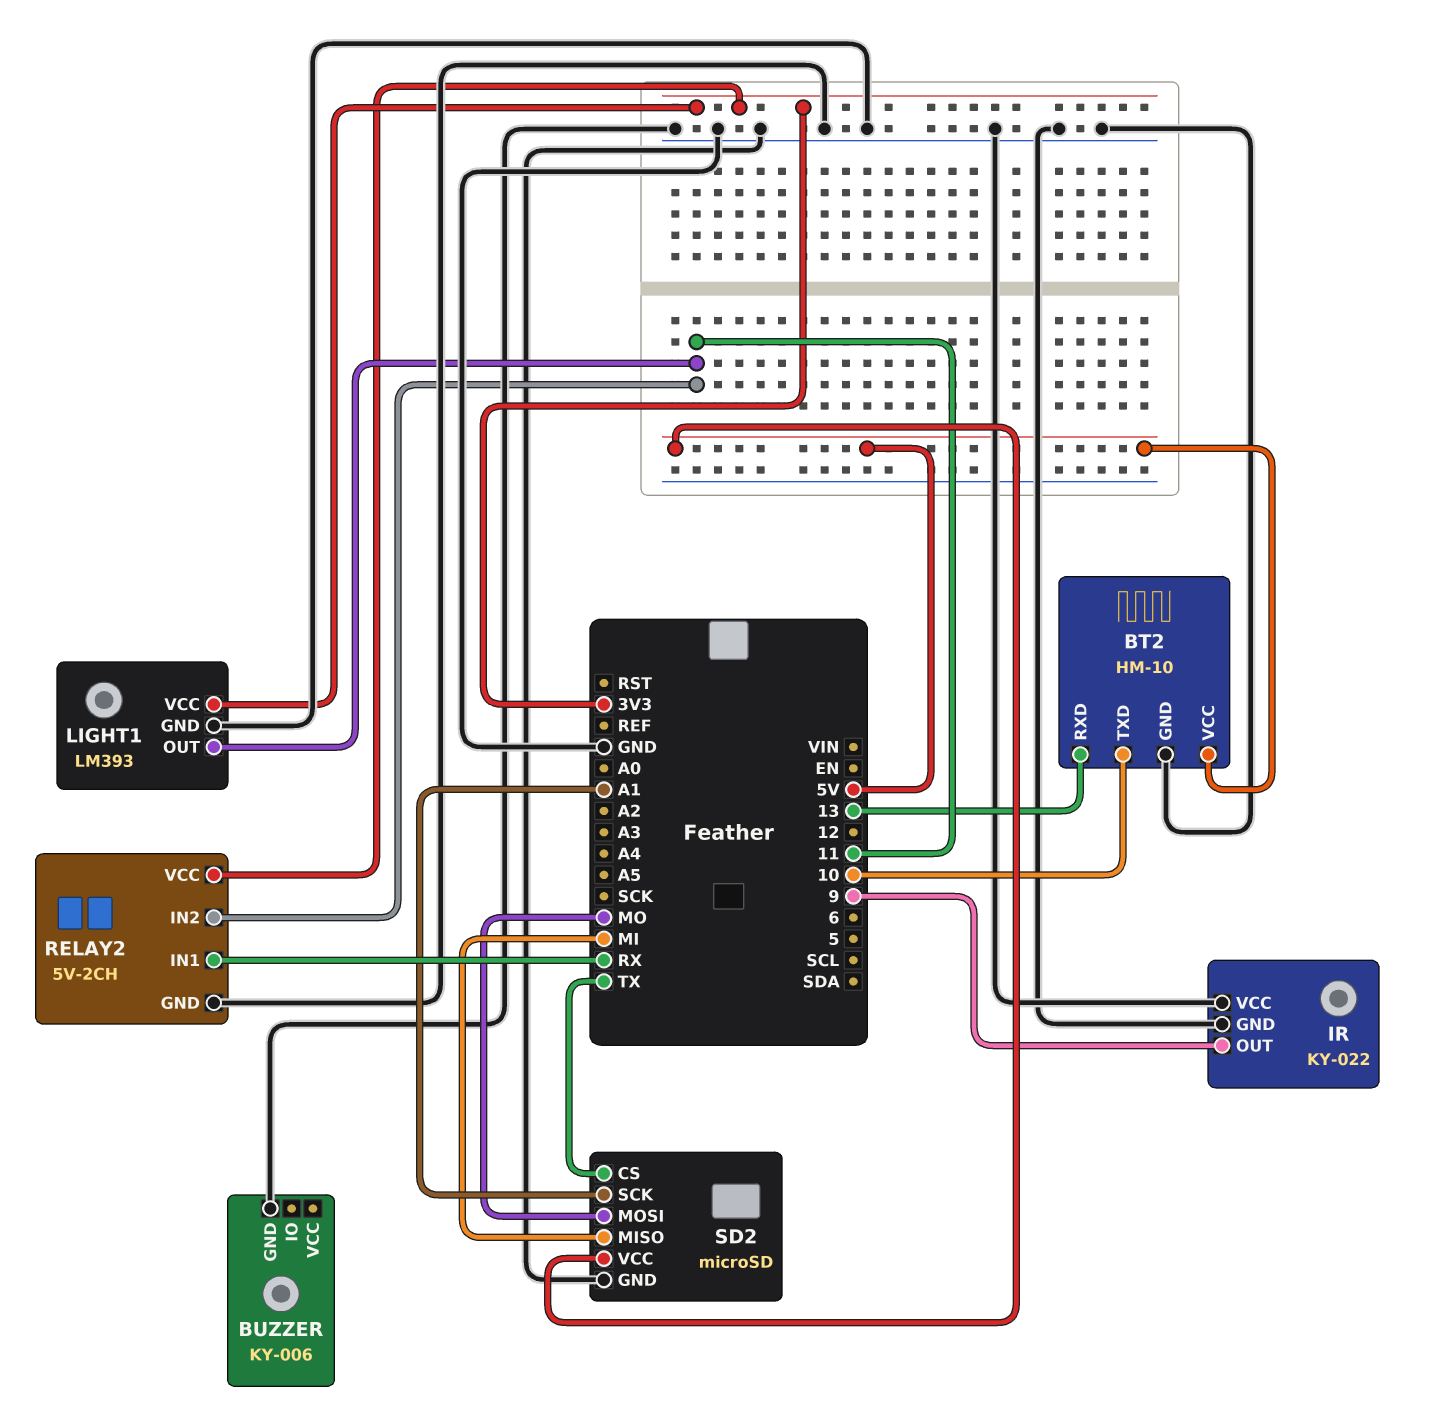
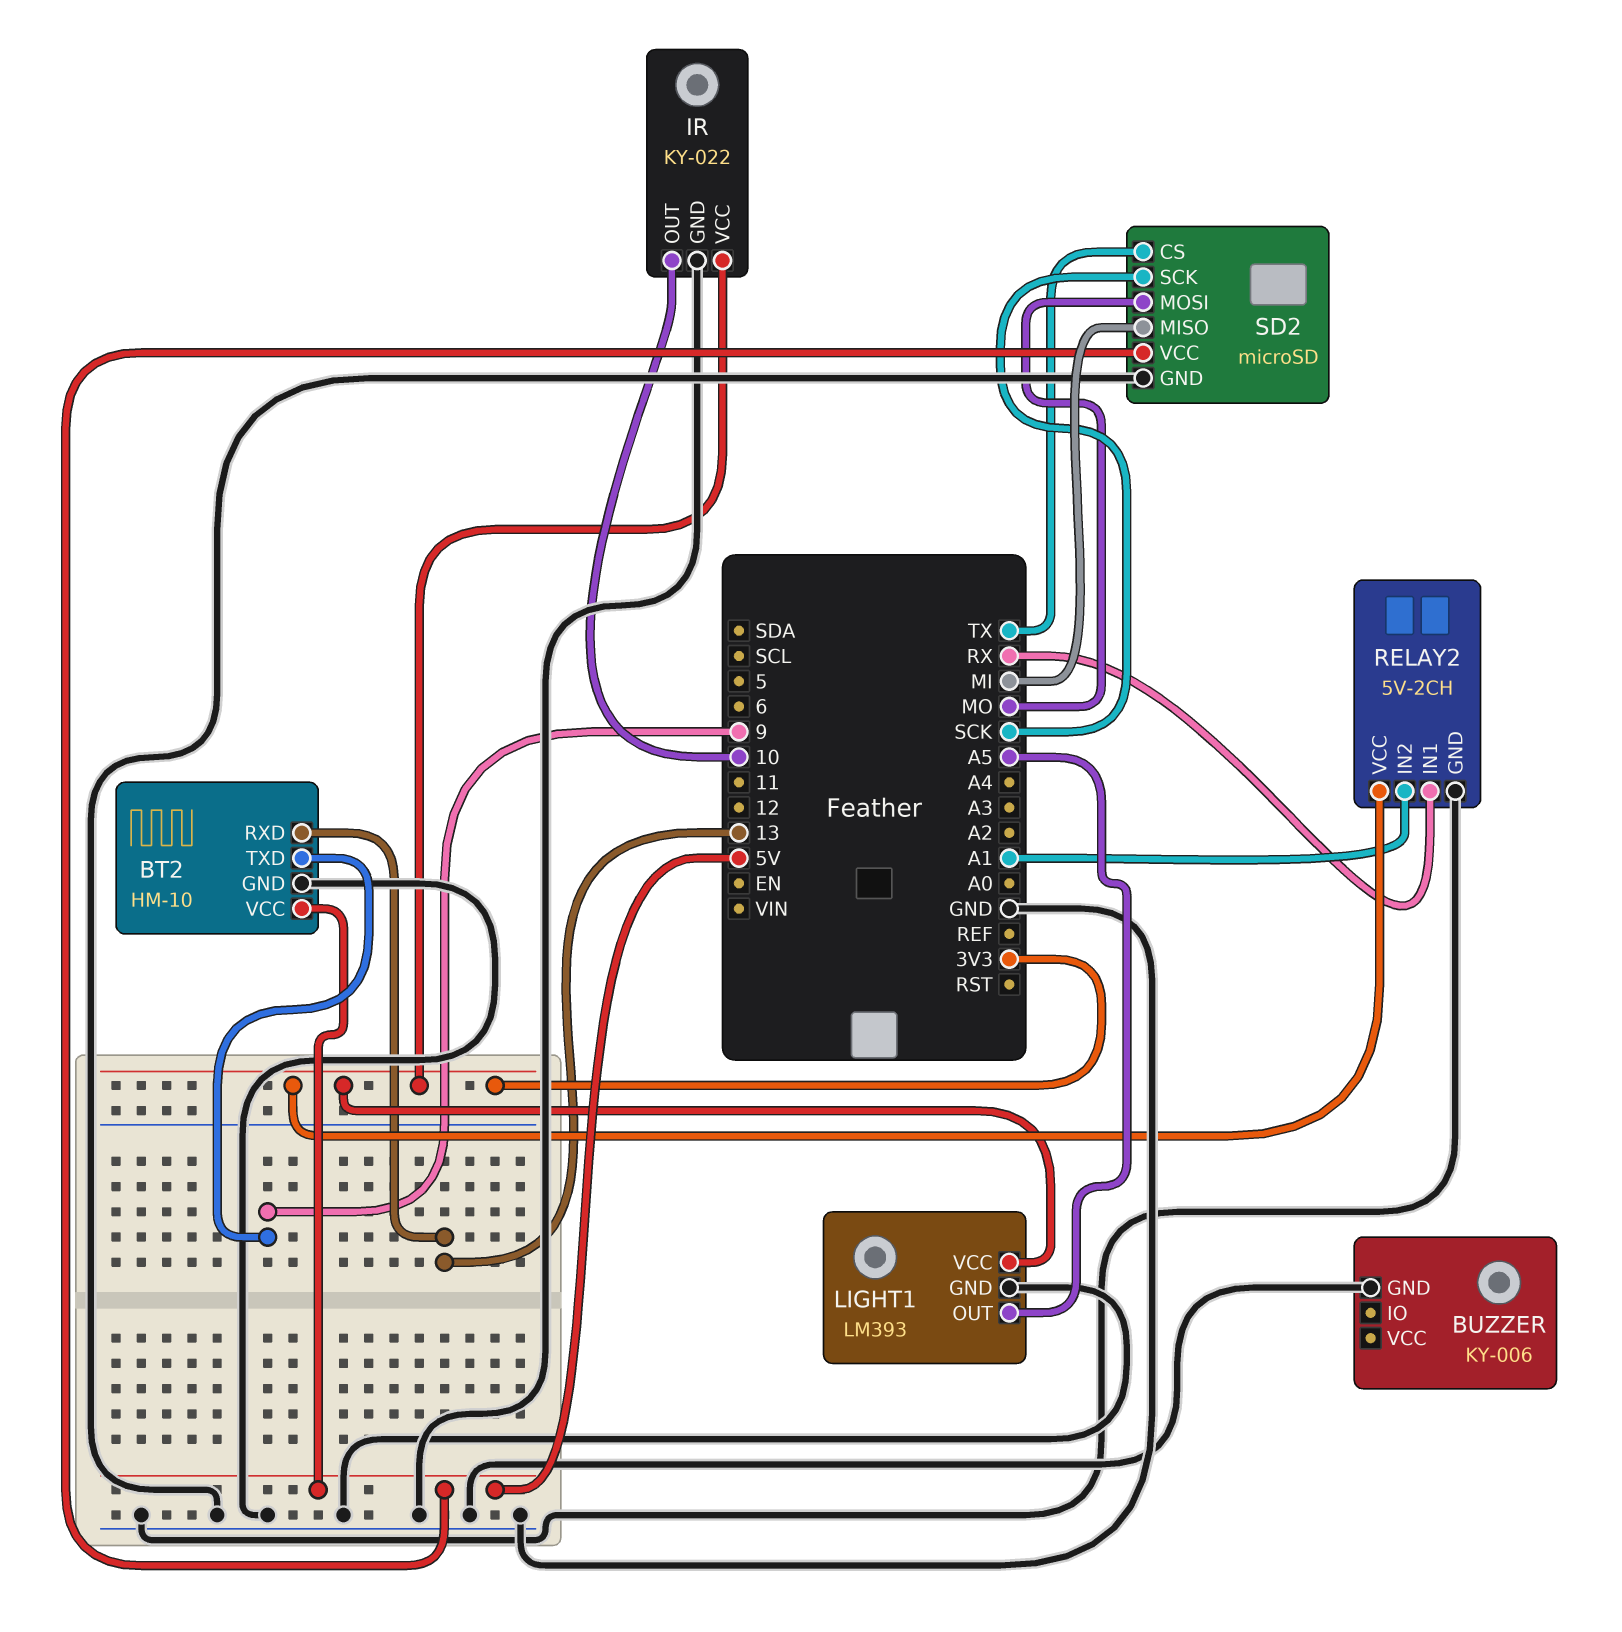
BT2 pin TXD: 10 -> 9
IR pin OUT: 9 -> 10
IR pin VCC: GND -> 3V3
LIGHT1 pin OUT: 11 -> A5
RELAY2 pin IN2: 11 -> A1
SD2 pin SCK: A1 -> SCK

